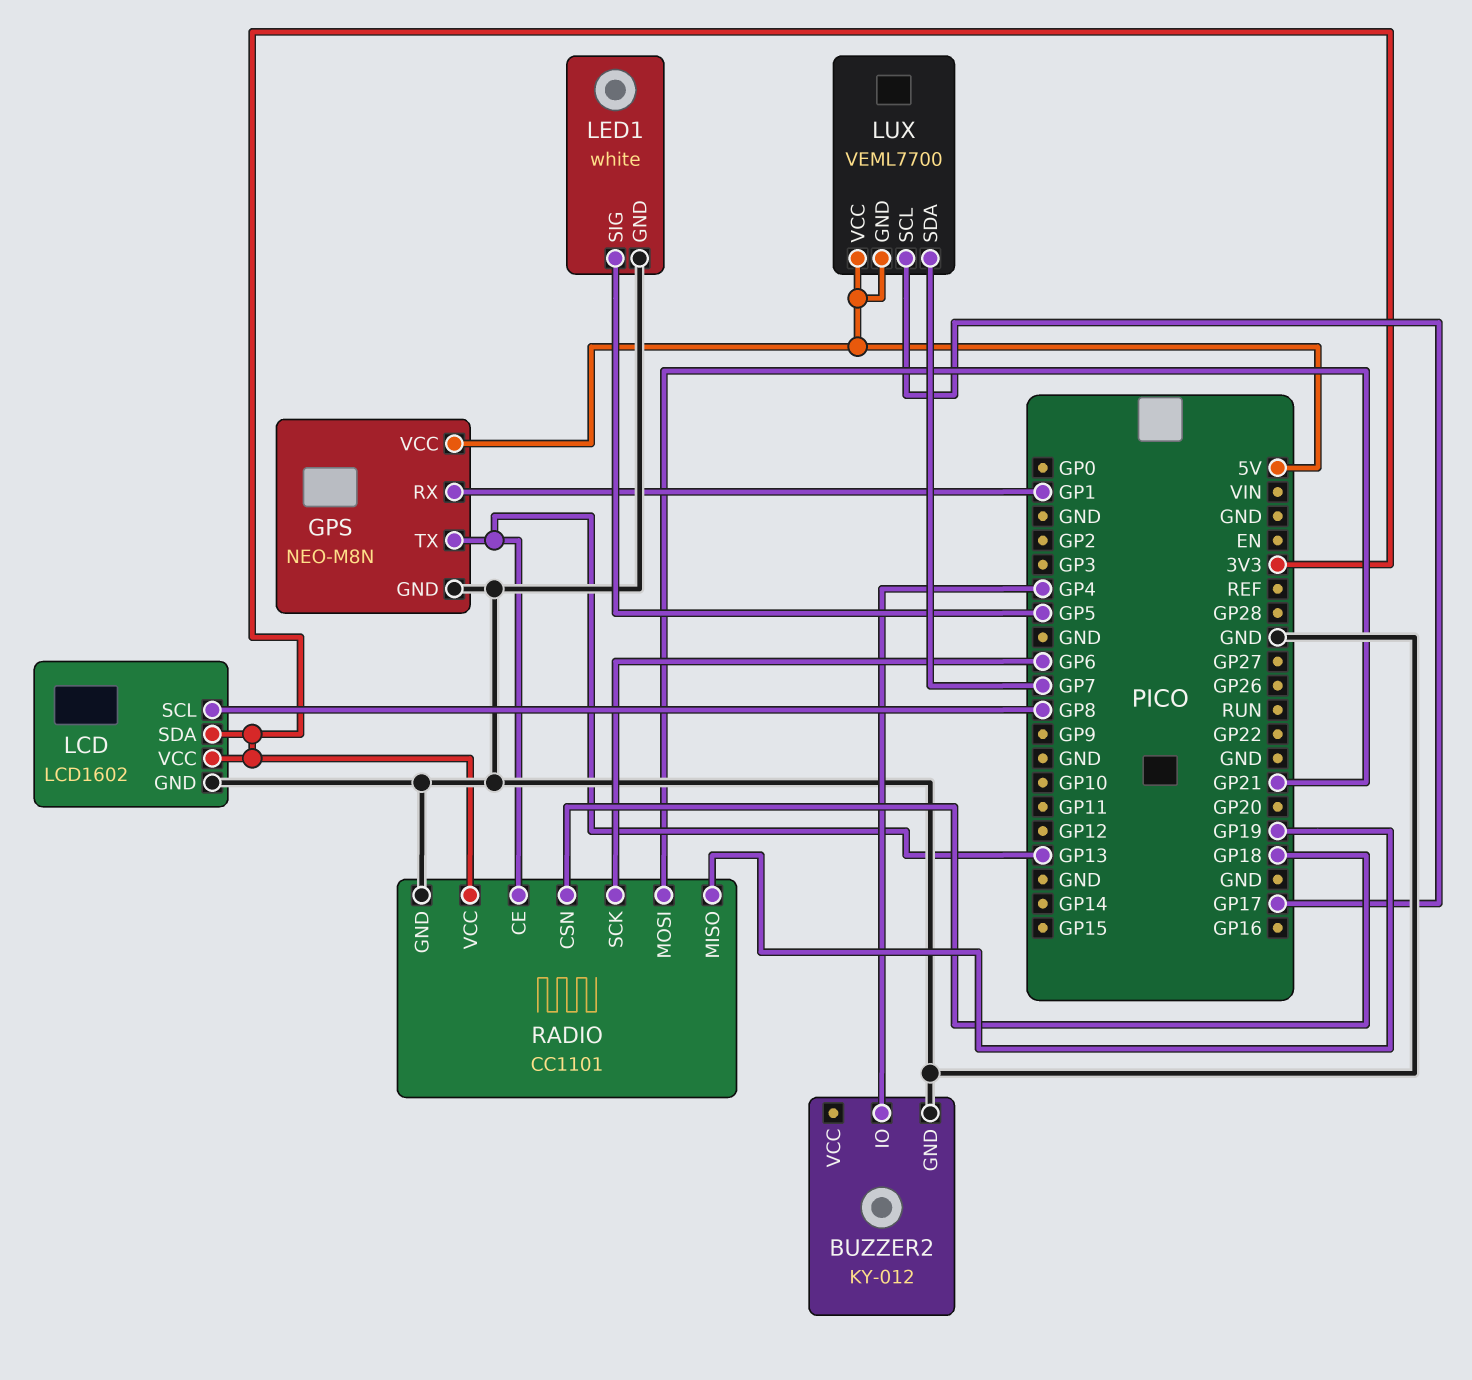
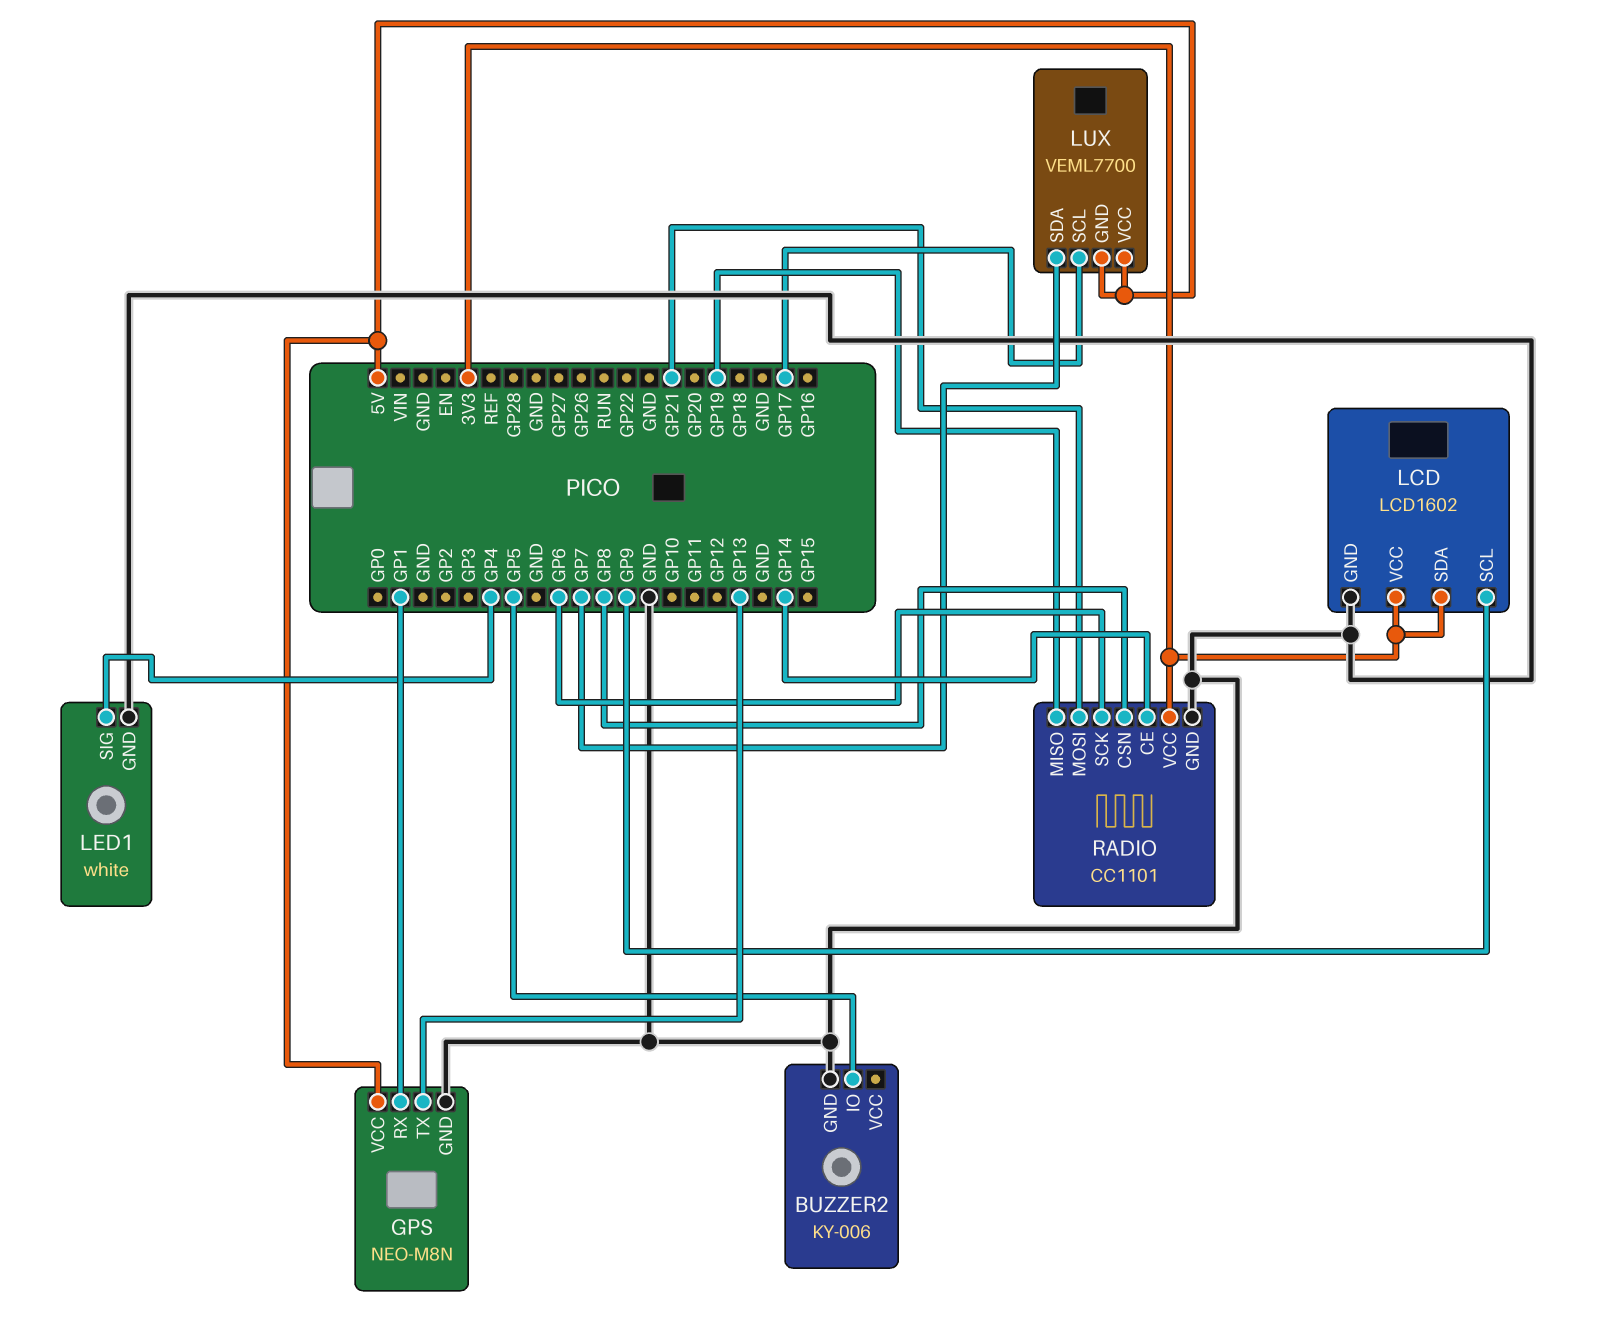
BUZZER2: KY-012 -> KY-006
BUZZER2 pin IO: GP4 -> GP5
LCD pin SCL: GP8 -> GP9
LED1 pin SIG: GP5 -> GP4
RADIO pin CE: GP13 -> GP14
RADIO pin CSN: GP18 -> GP8

